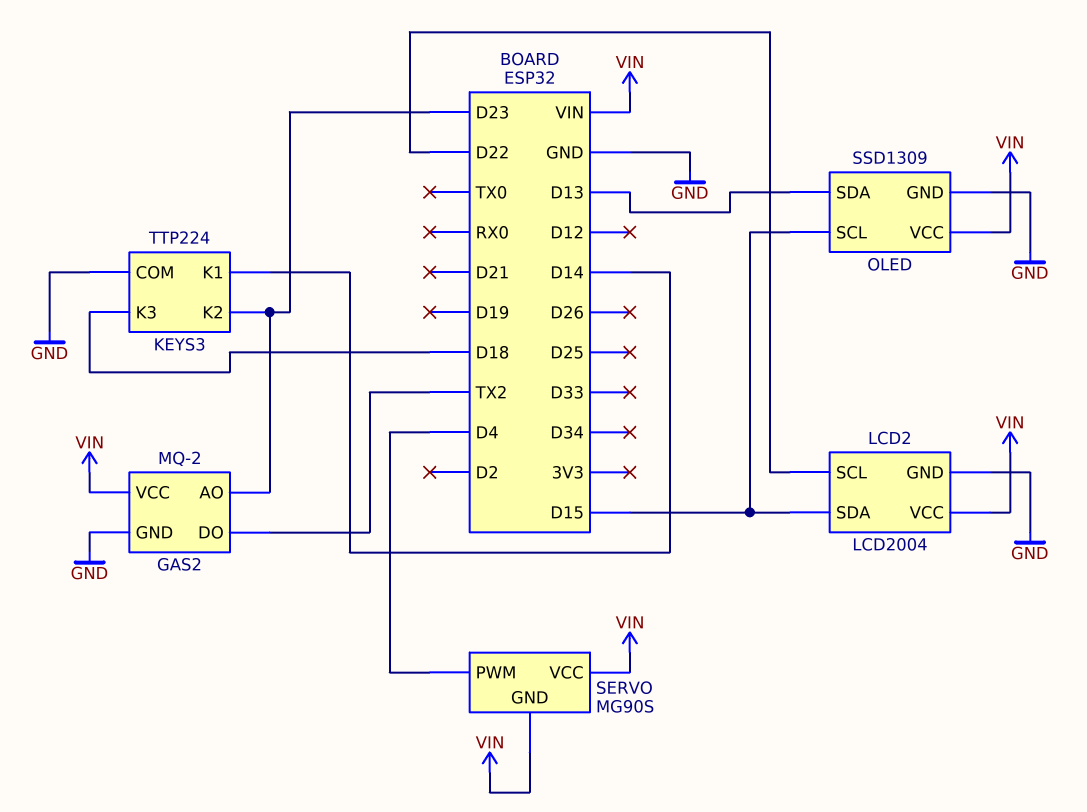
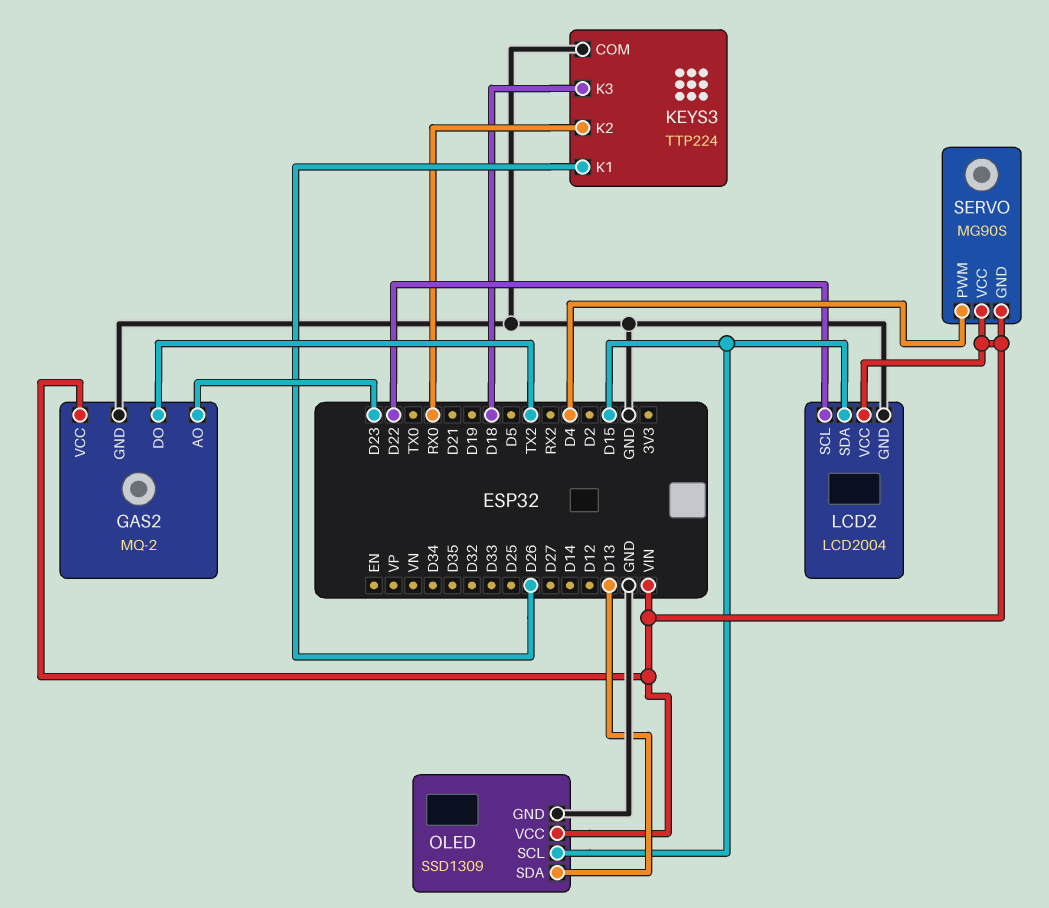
KEYS3 pin K1: D14 -> D26
KEYS3 pin K2: D23 -> RX0

